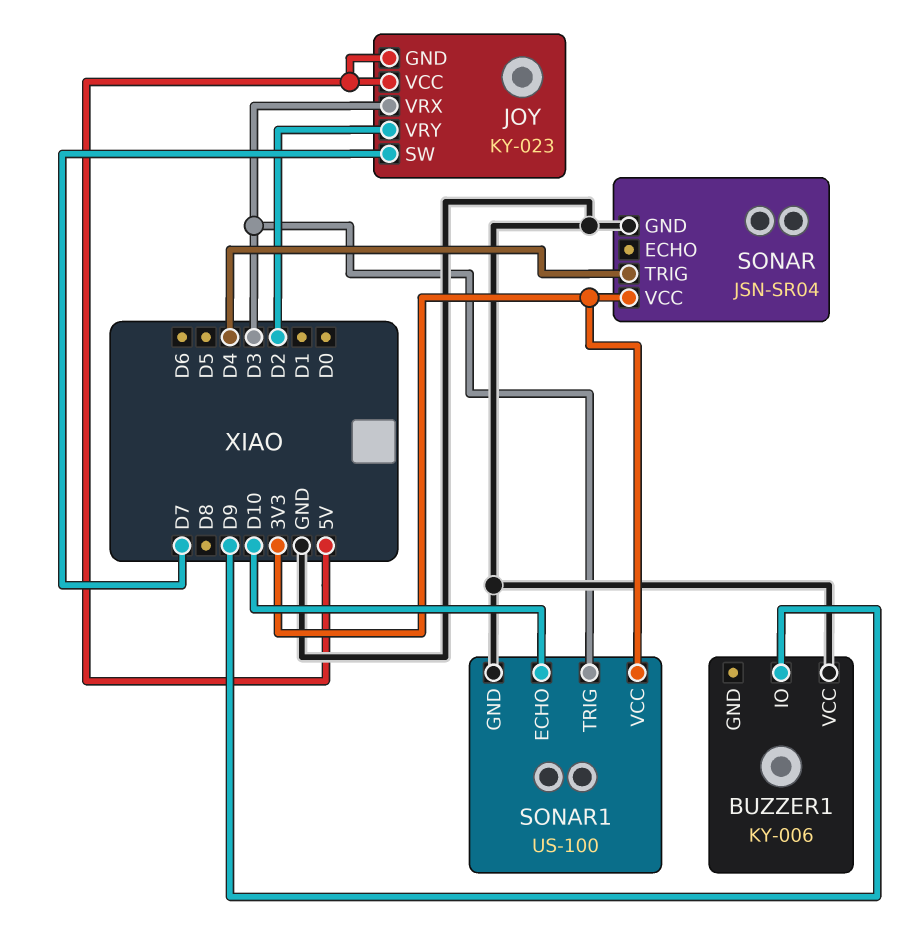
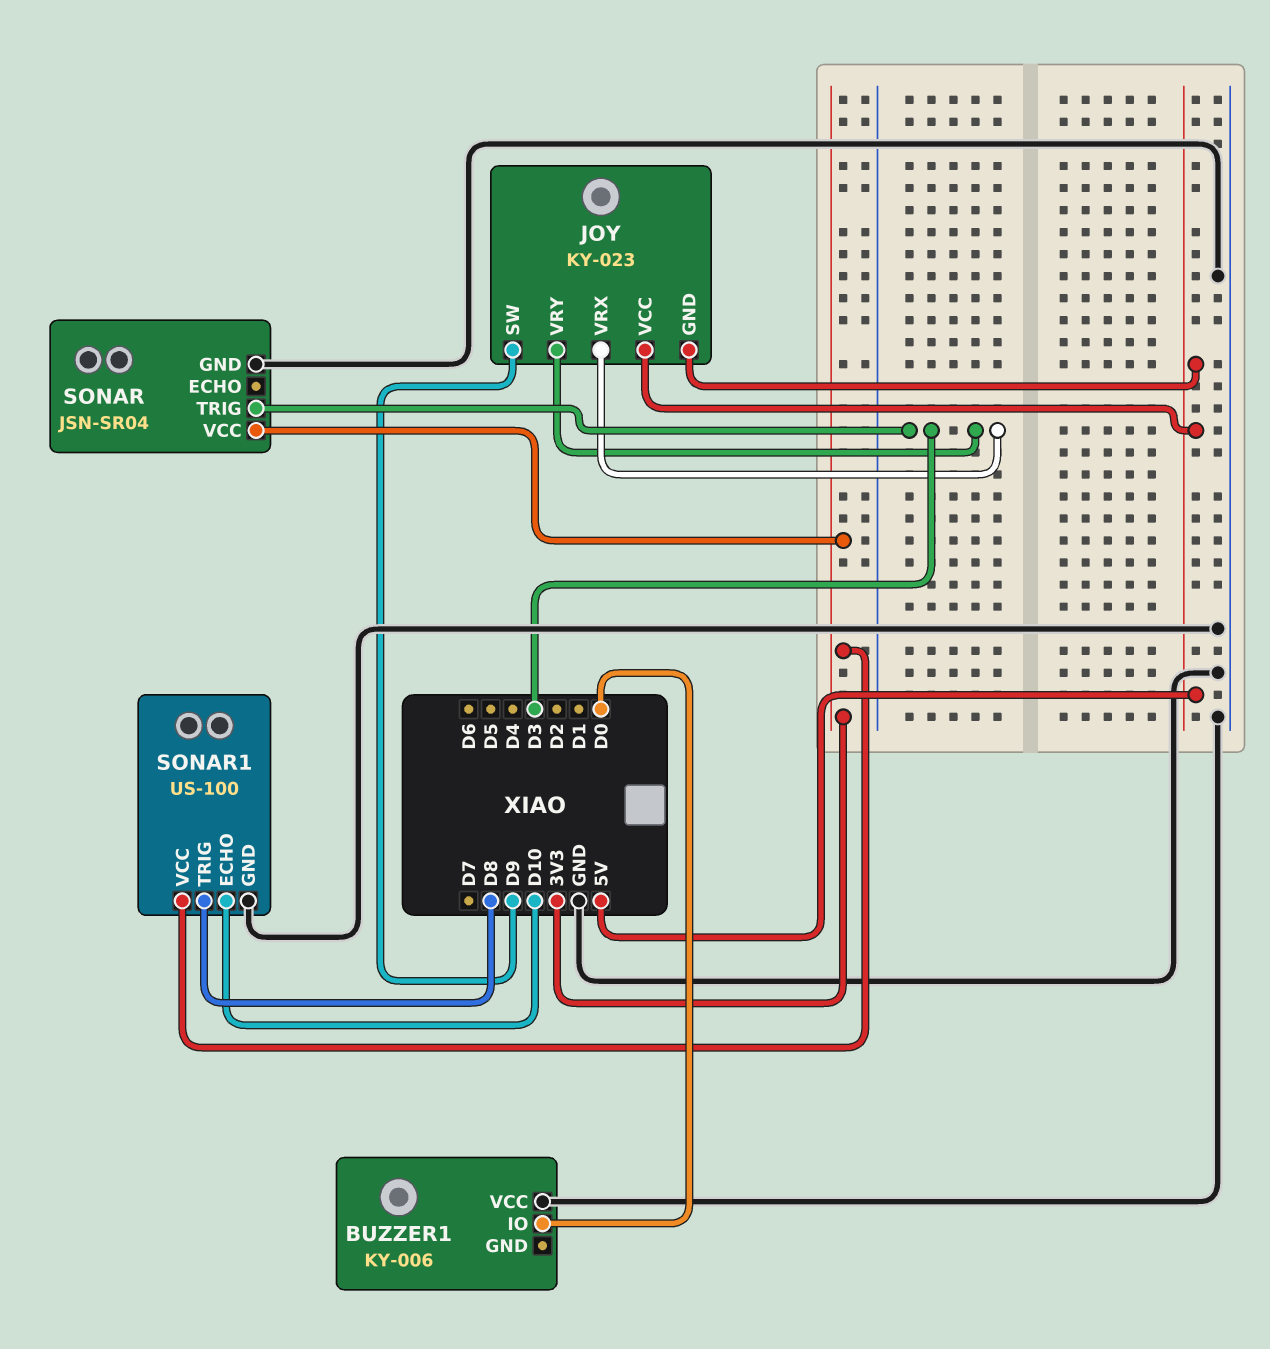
BUZZER1 pin IO: D9 -> D0
JOY pin SW: D7 -> D9
JOY pin VRY: D2 -> D3
SONAR pin TRIG: D4 -> D3
SONAR1 pin TRIG: D3 -> D8

